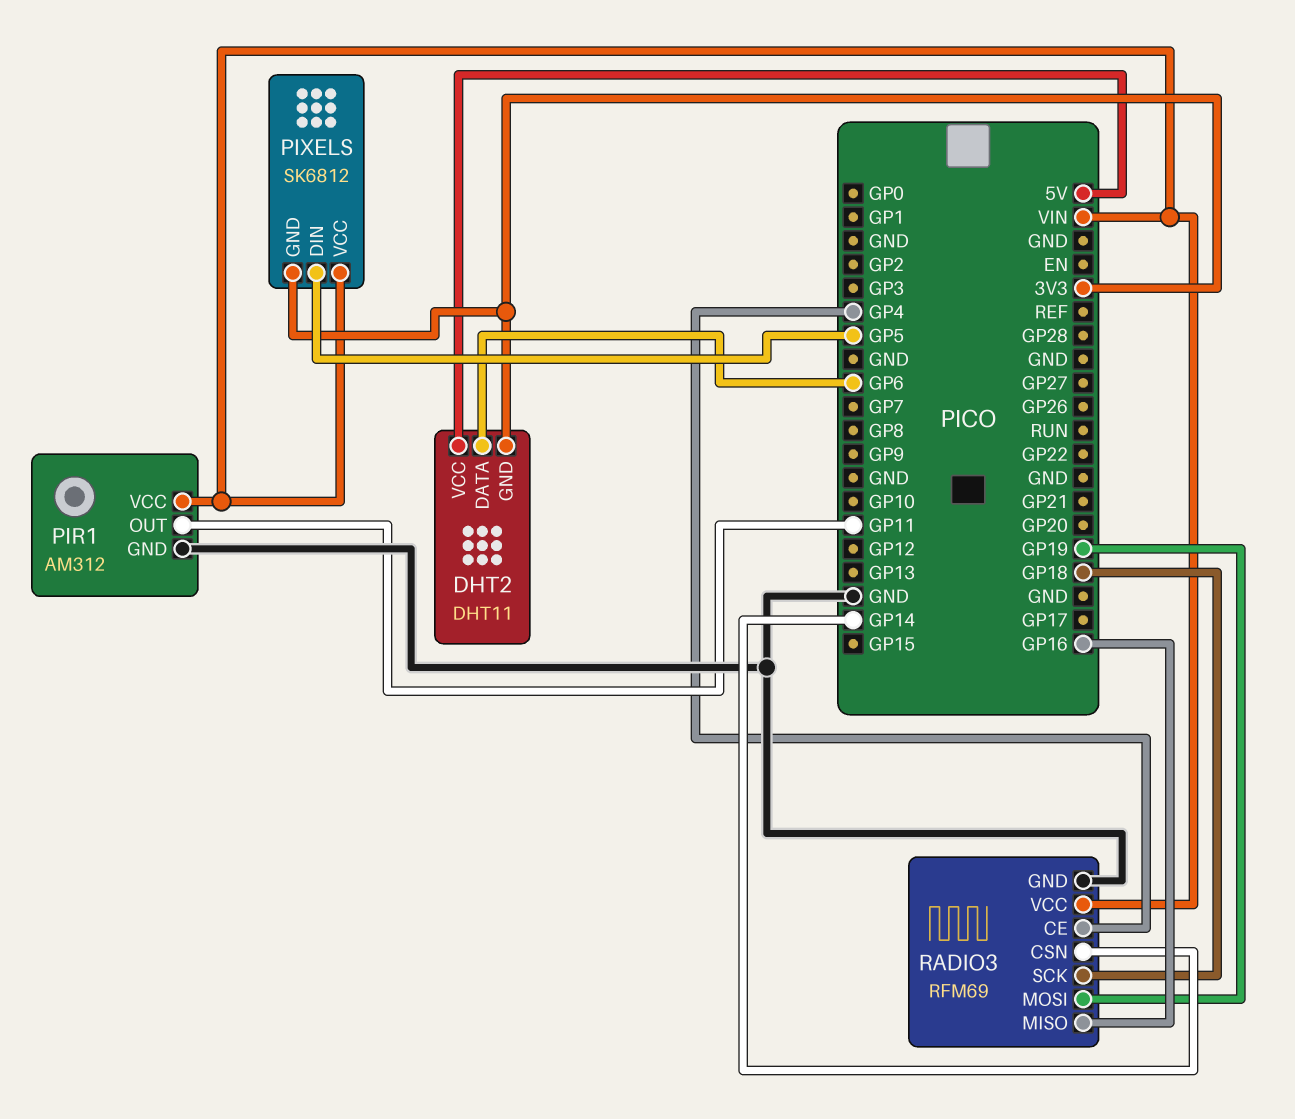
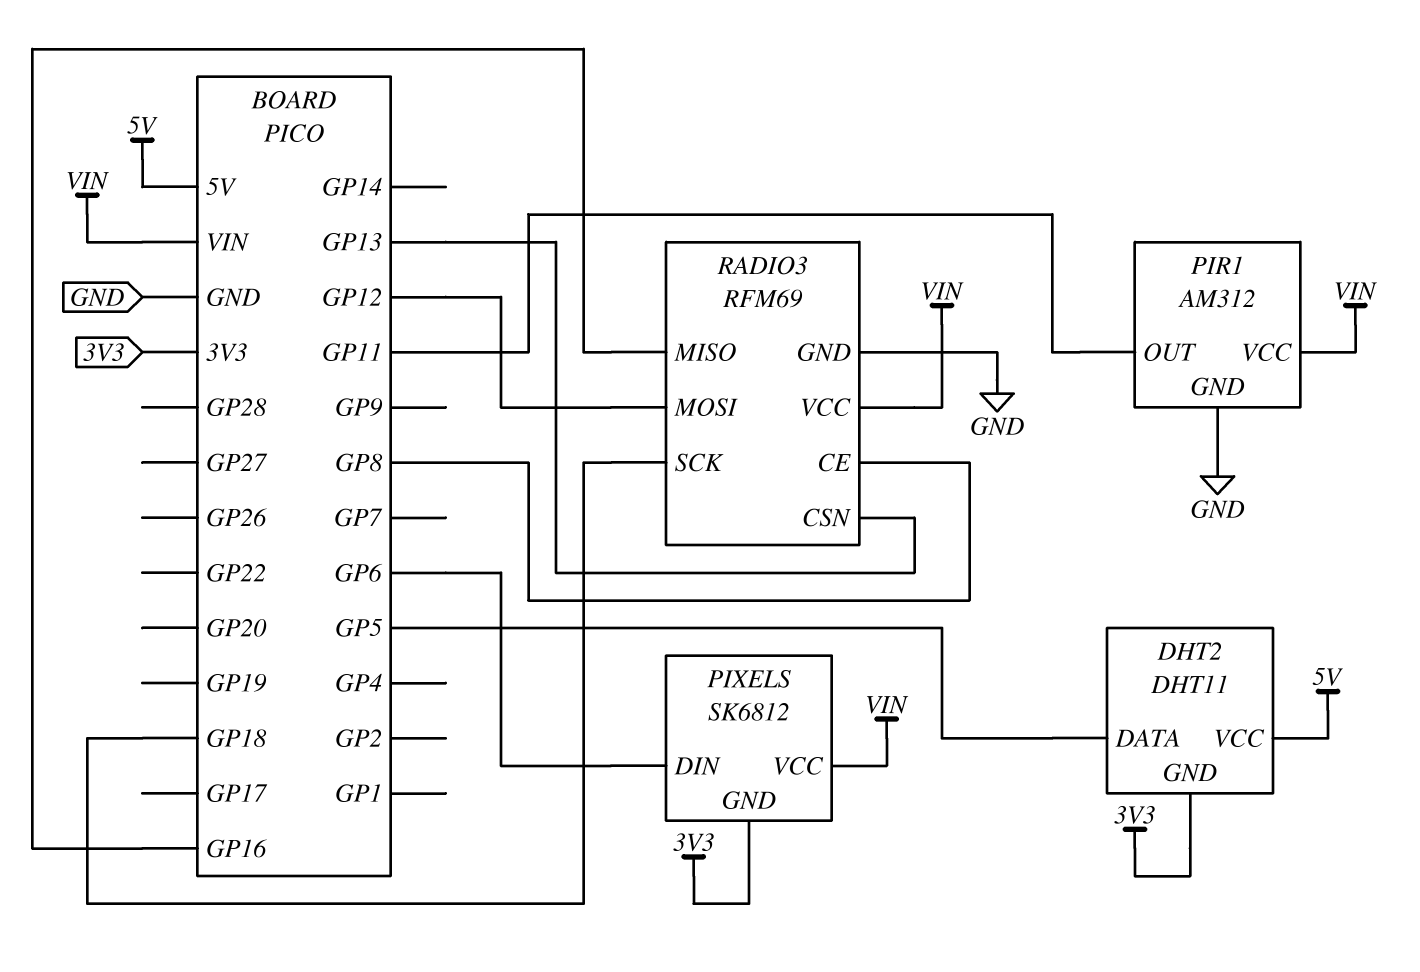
DHT2 pin DATA: GP6 -> GP5
PIXELS pin DIN: GP5 -> GP6
RADIO3 pin CE: GP4 -> GP8
RADIO3 pin CSN: GP14 -> GP13
RADIO3 pin MOSI: GP19 -> GP12

